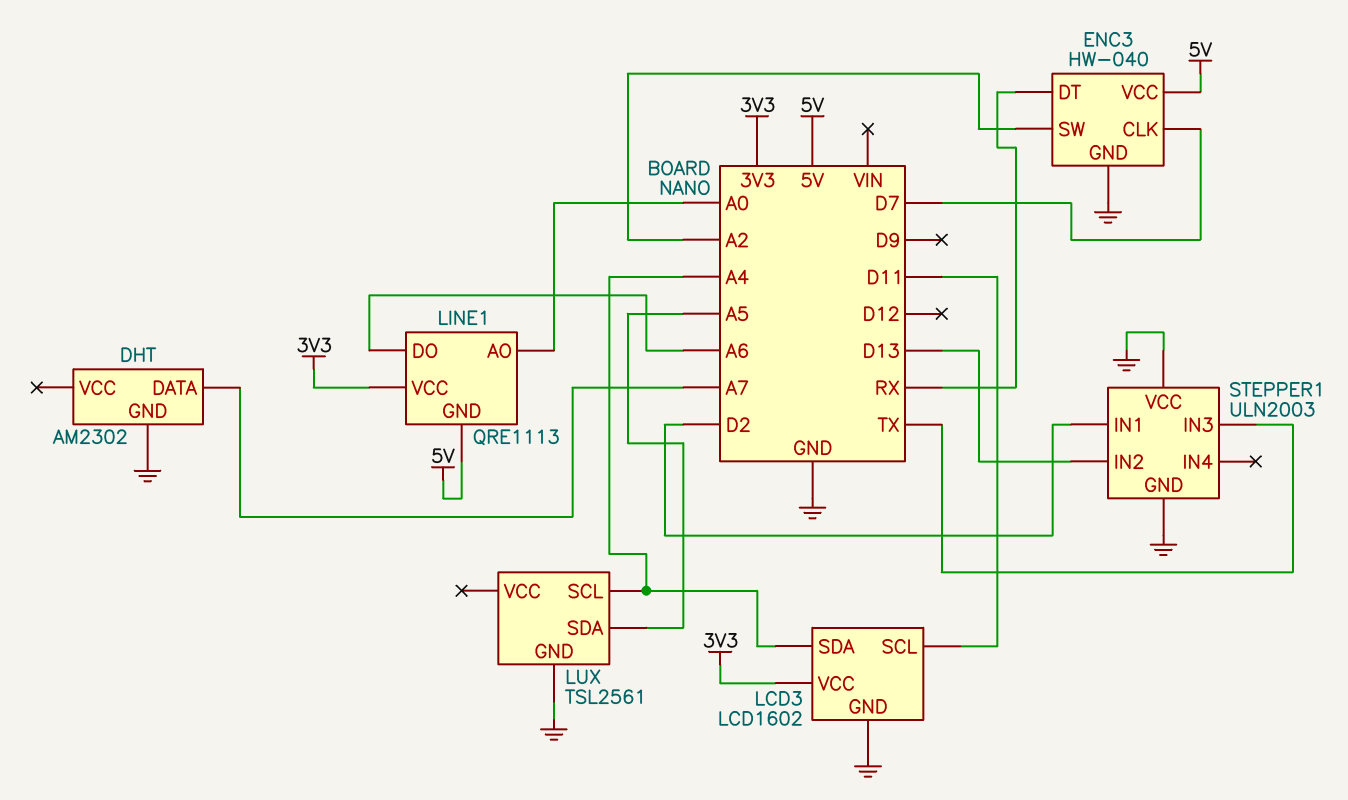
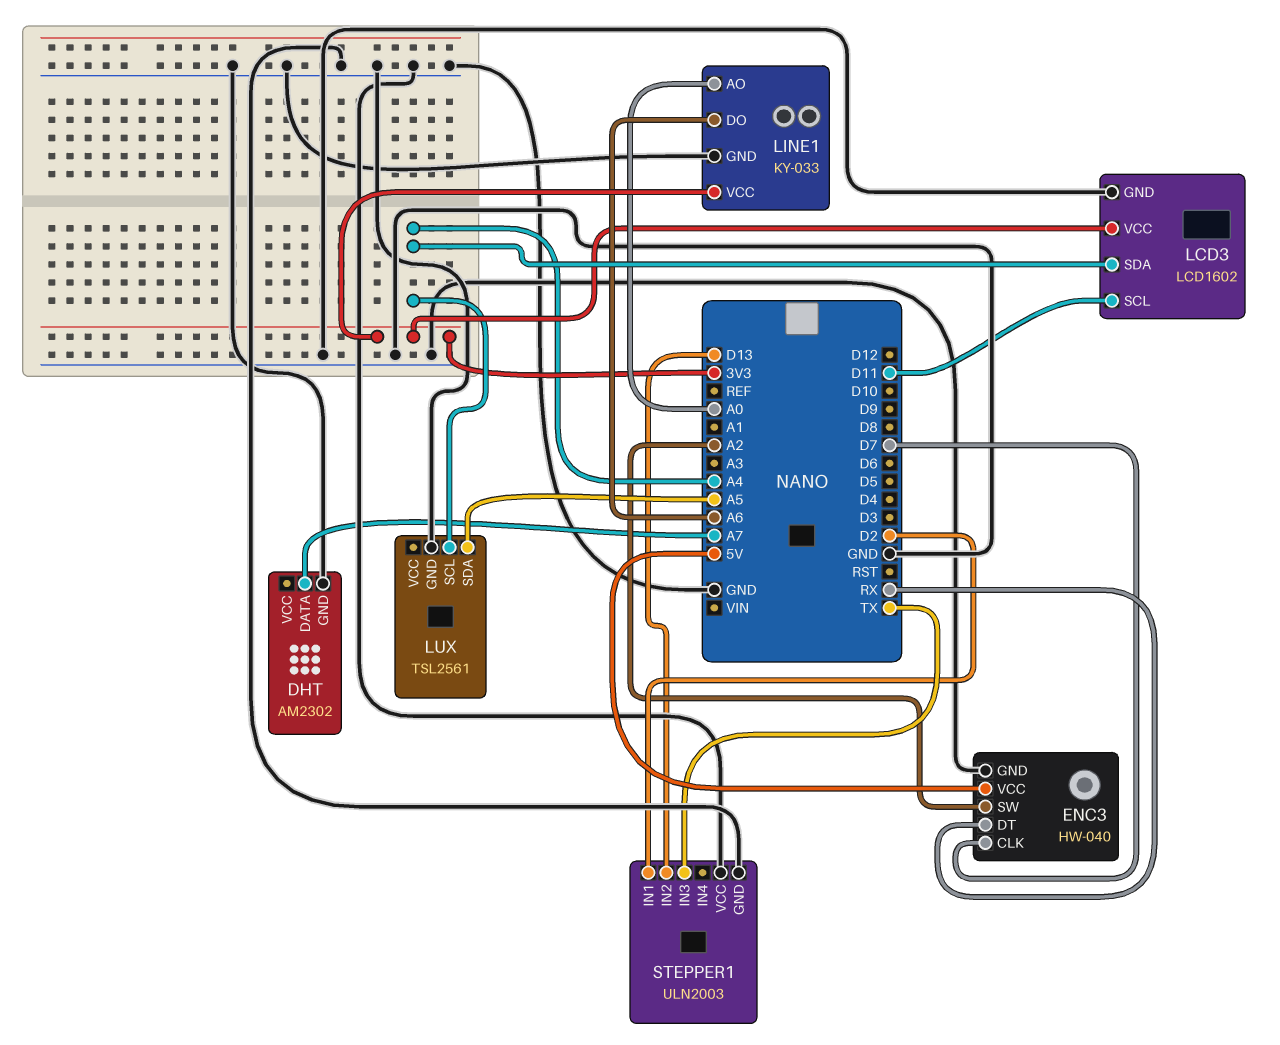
LINE1: QRE1113 -> KY-033
LINE1 pin GND: 5V -> GND

